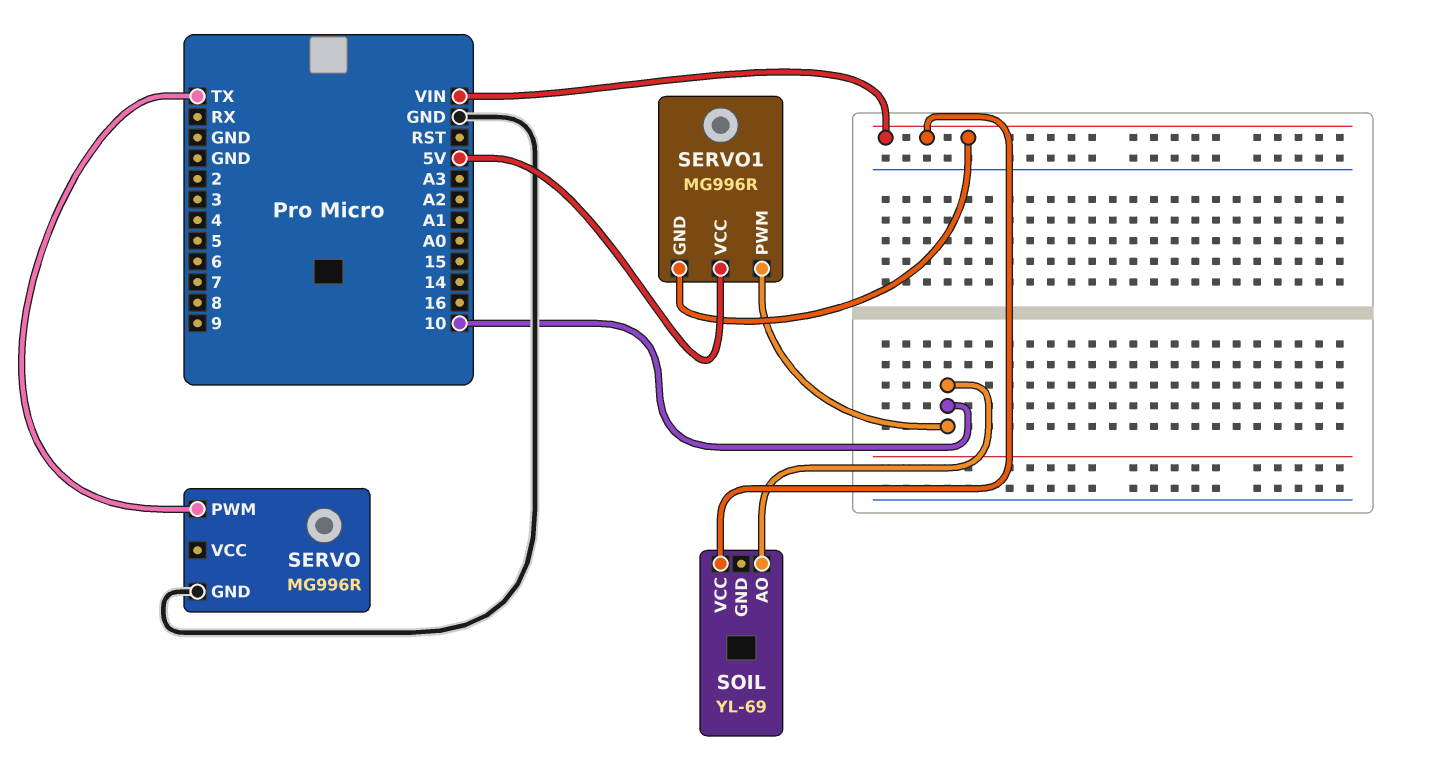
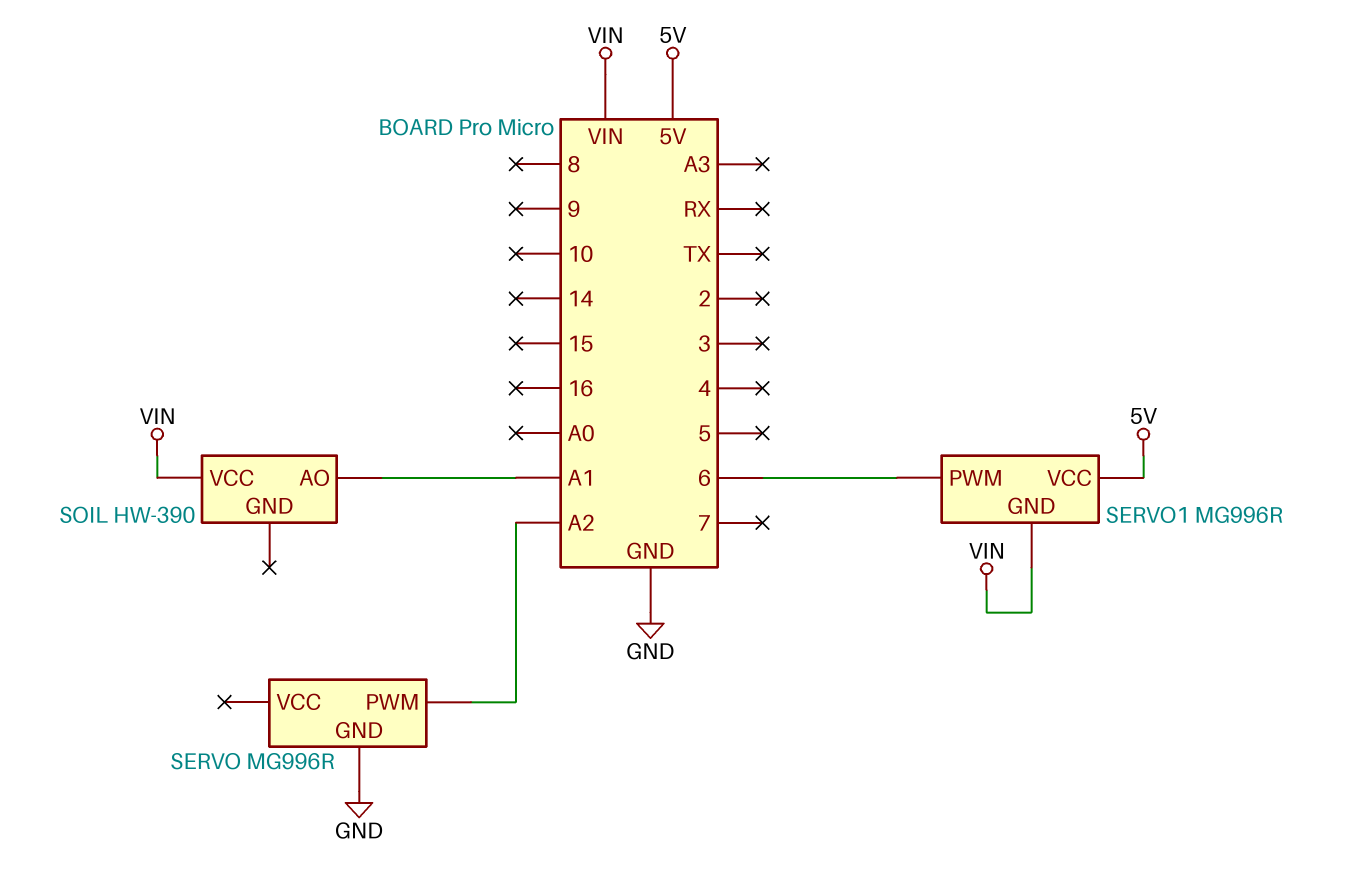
SERVO pin PWM: TX -> A2
SERVO1 pin PWM: 10 -> 6
SOIL: YL-69 -> HW-390
SOIL pin AO: 10 -> A1

